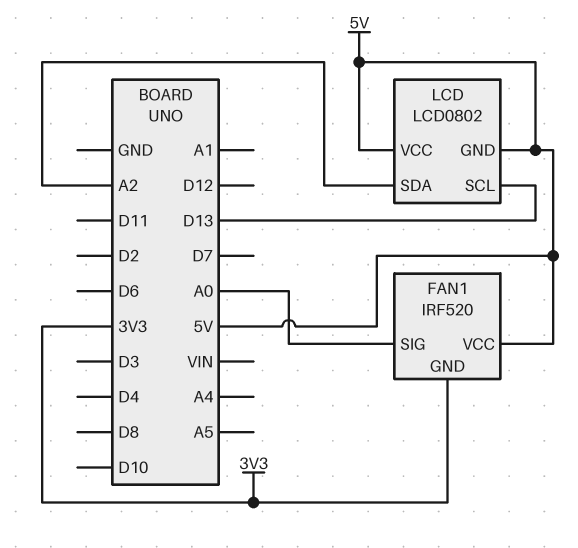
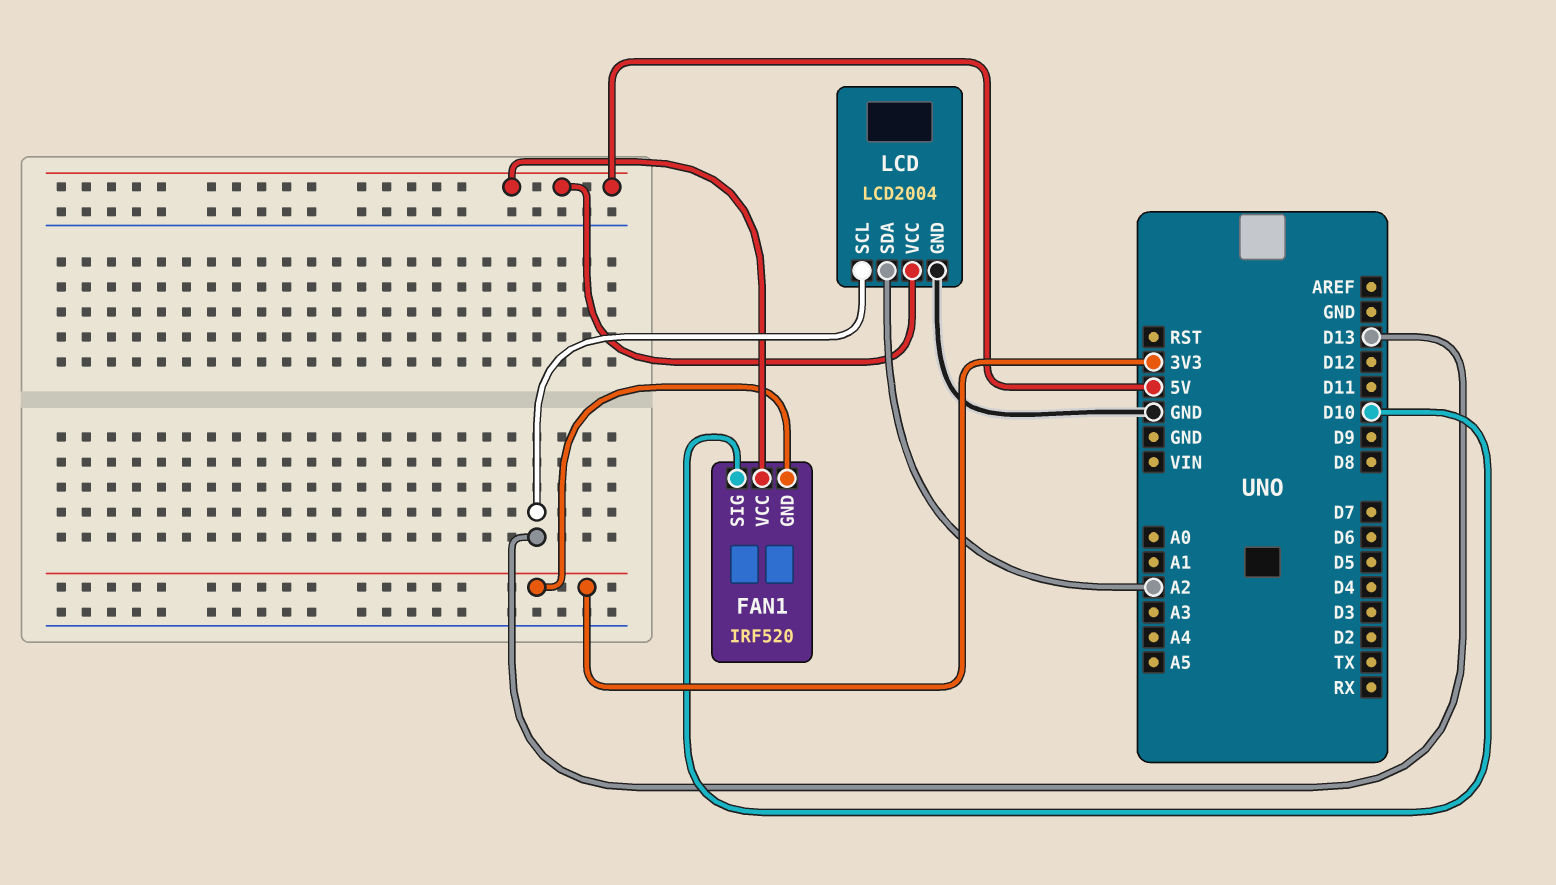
FAN1 pin SIG: A0 -> D10
LCD: LCD0802 -> LCD2004
LCD pin GND: 5V -> GND

